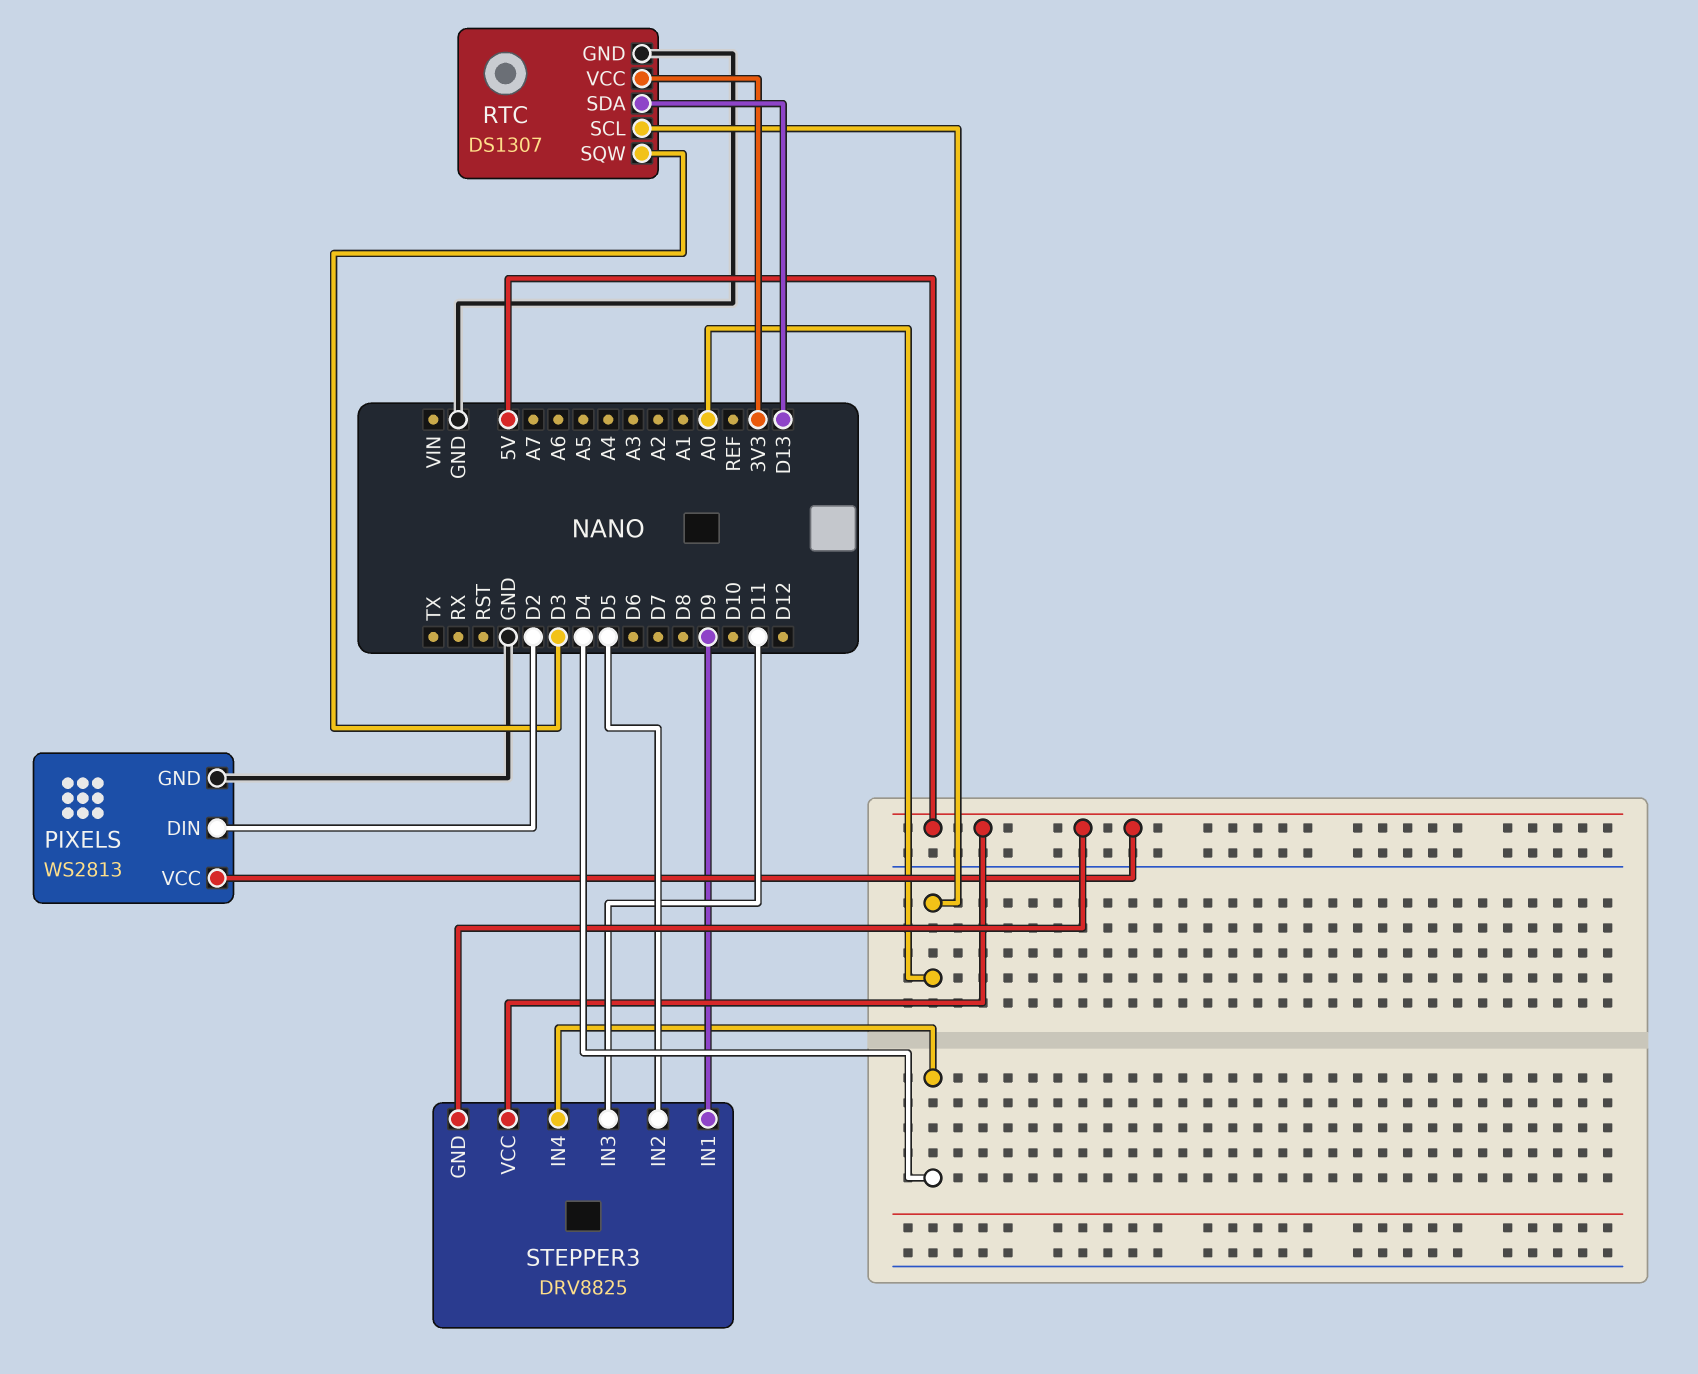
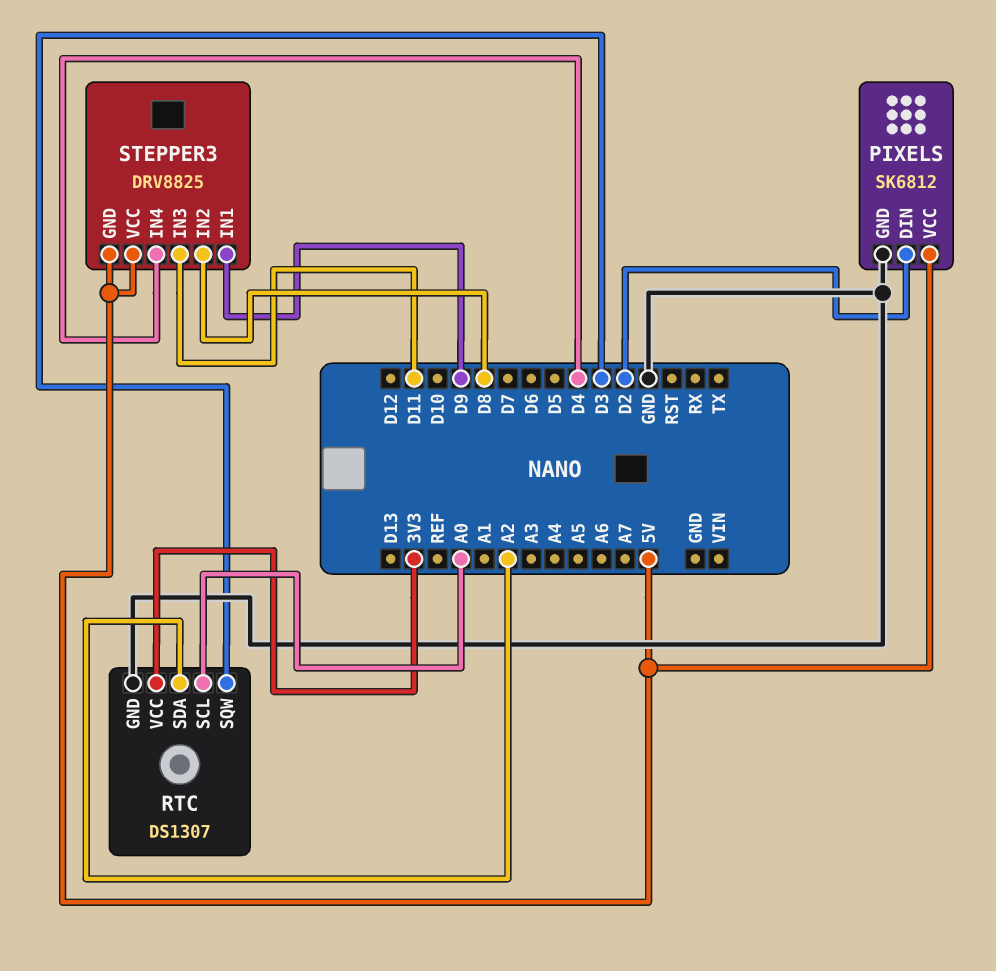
PIXELS: WS2813 -> SK6812
RTC pin SDA: D13 -> A2
STEPPER3 pin IN2: D5 -> D8

